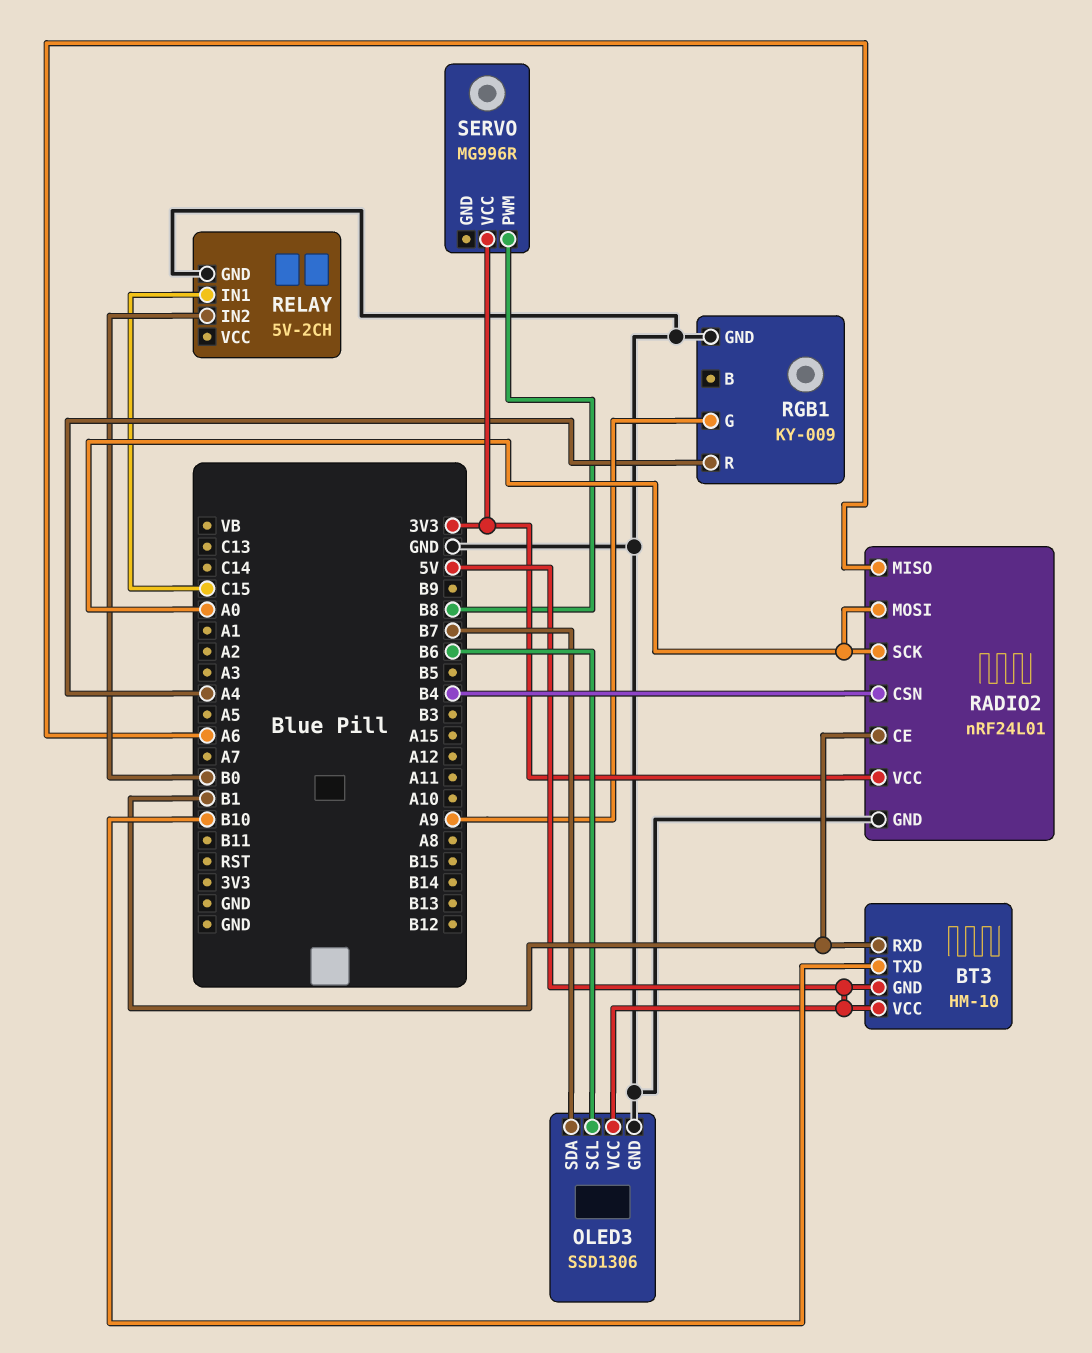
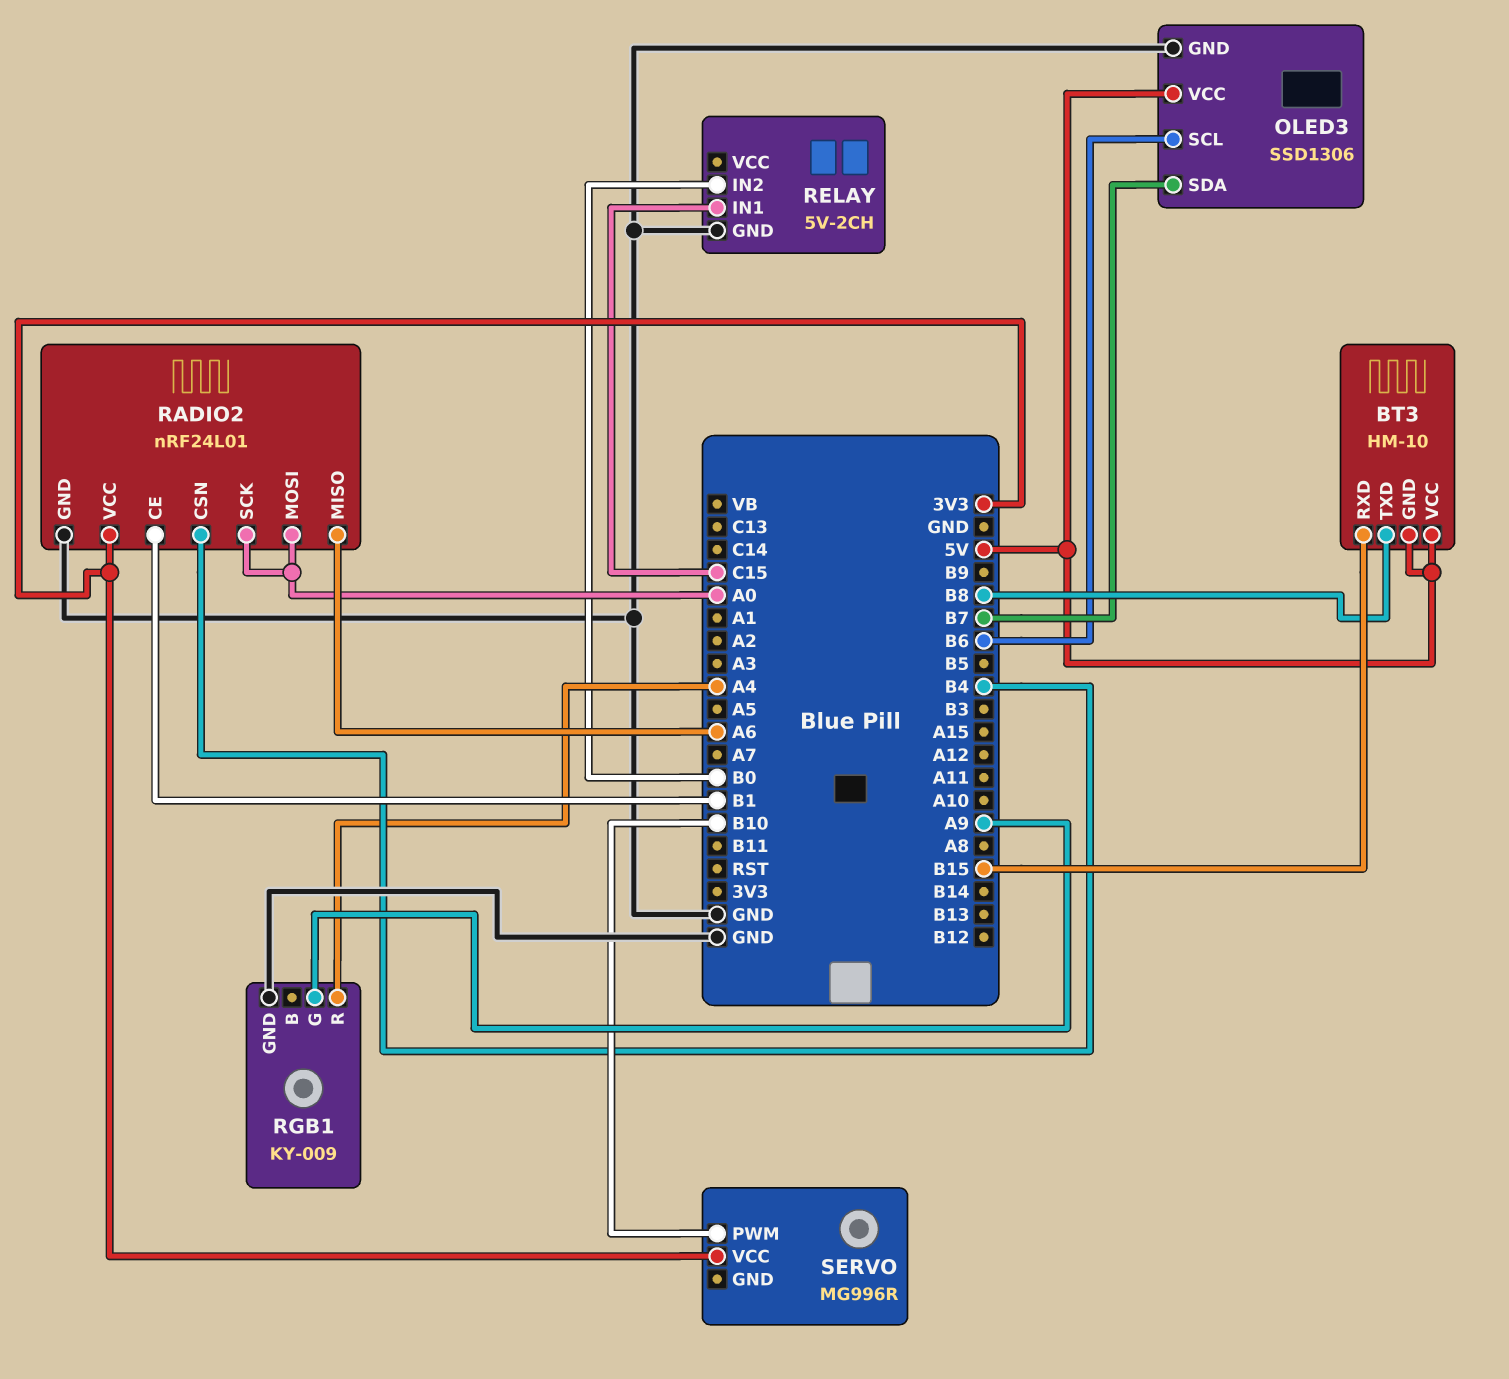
BT3 pin RXD: B1 -> B15
BT3 pin TXD: B10 -> B8
SERVO pin PWM: B8 -> B10

